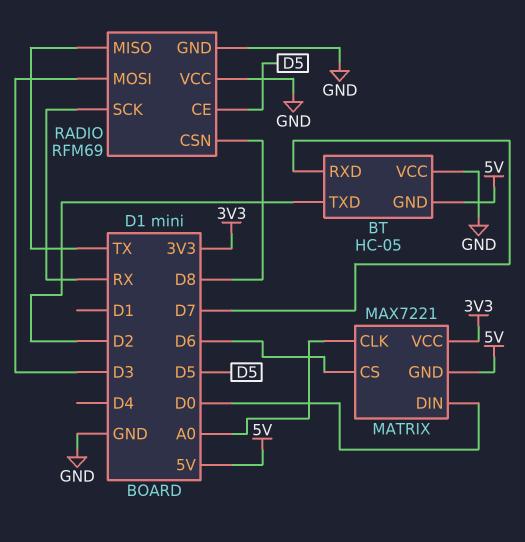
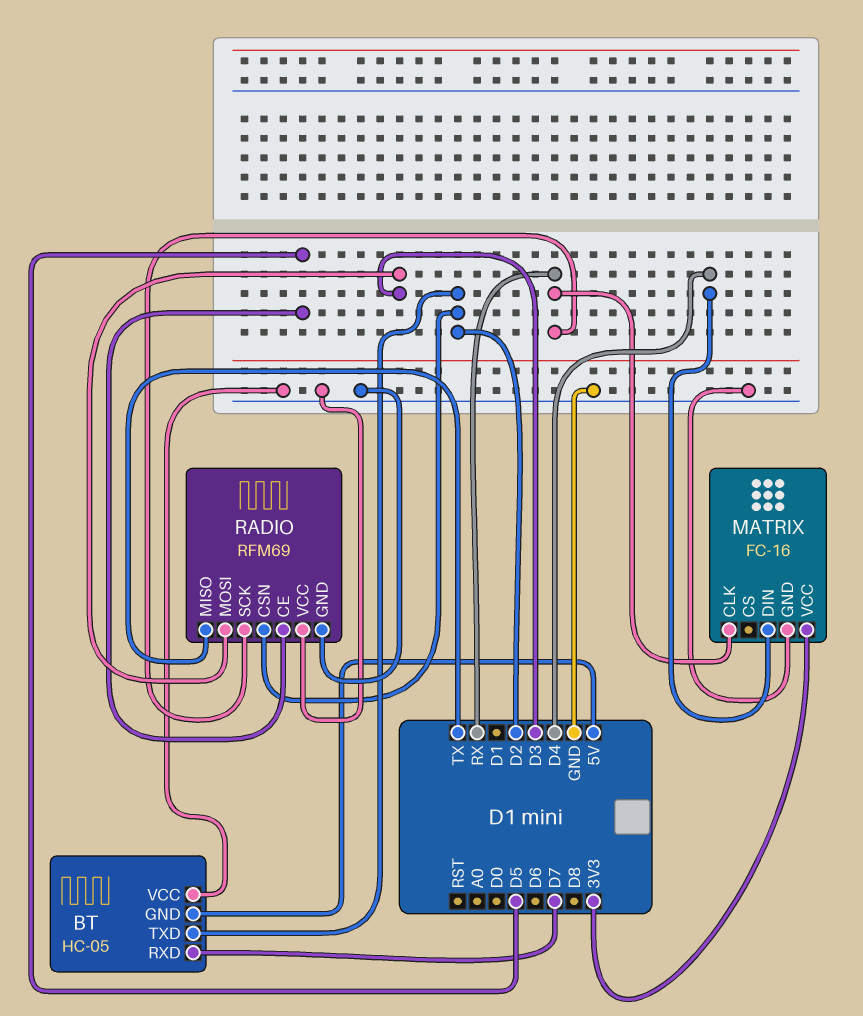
MATRIX: MAX7221 -> FC-16
MATRIX pin CLK: A0 -> RX
MATRIX pin CS: D6 -> none
MATRIX pin DIN: D0 -> D4
MATRIX pin GND: 5V -> GND
RADIO pin CSN: D8 -> D2

